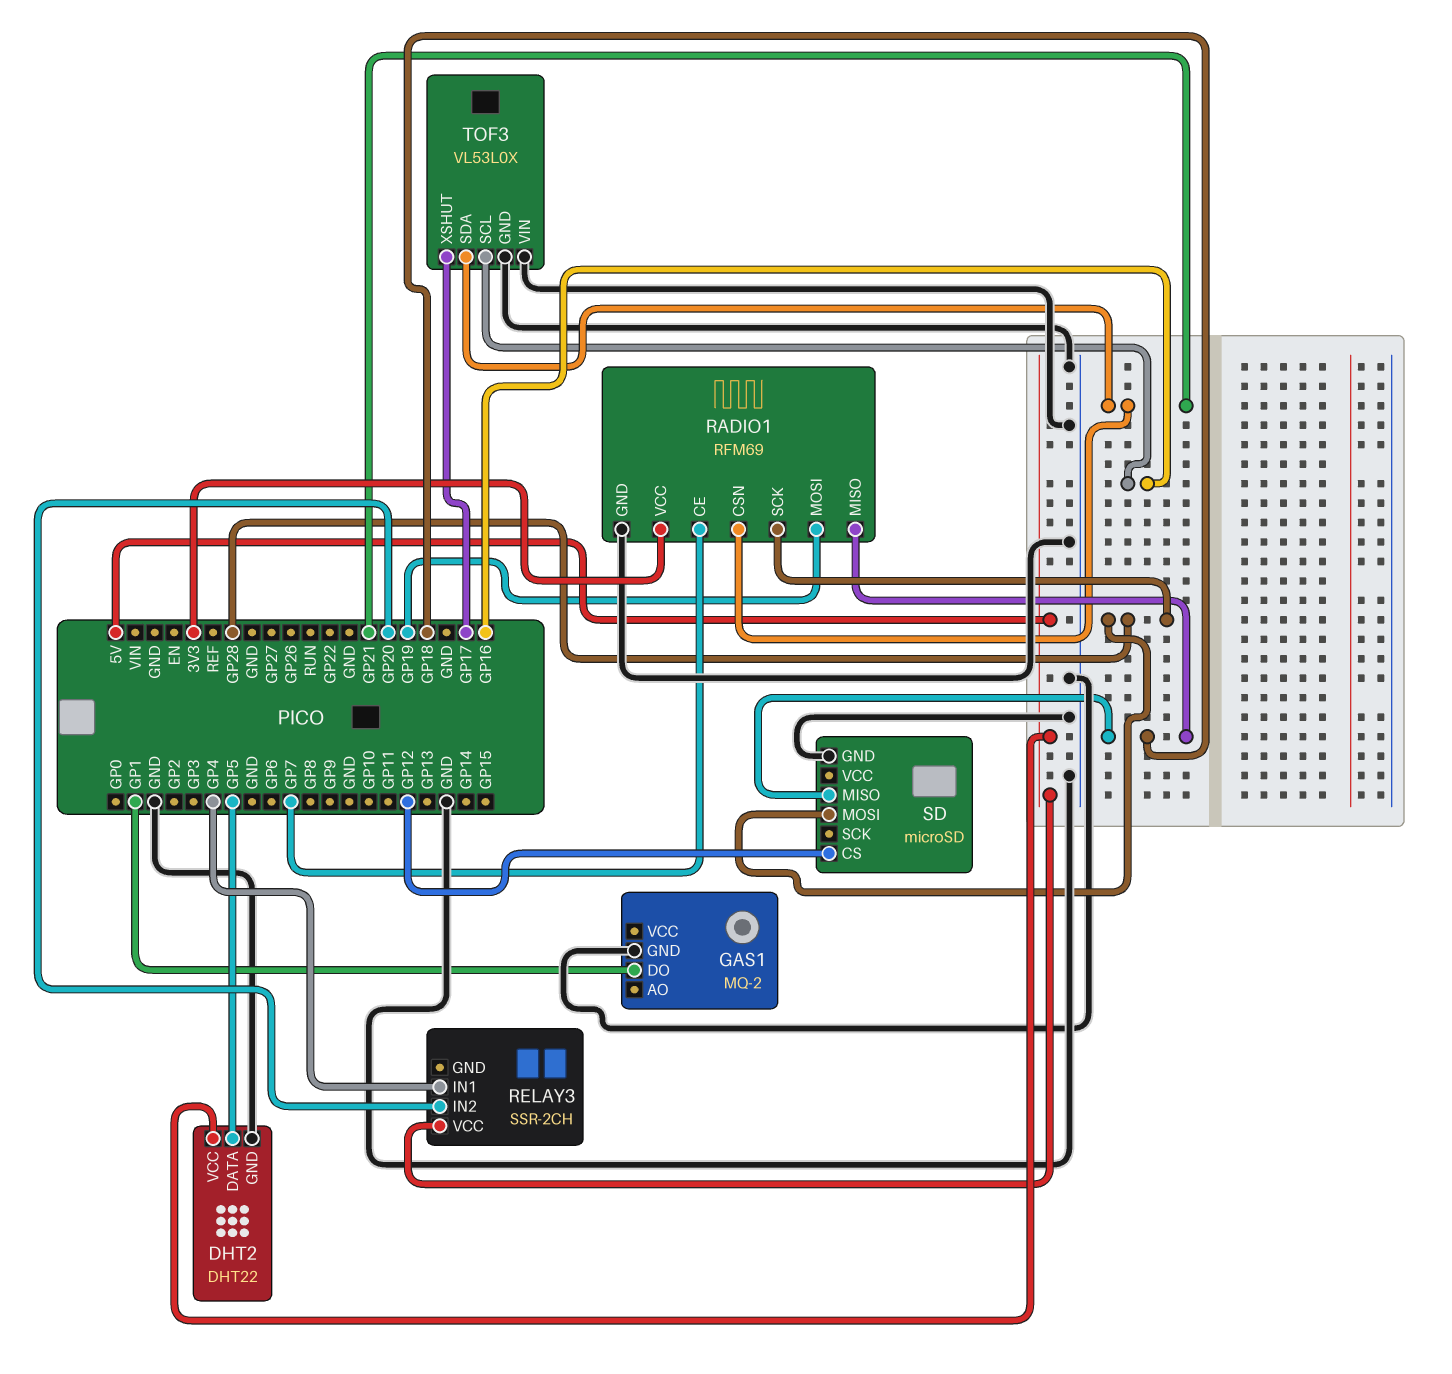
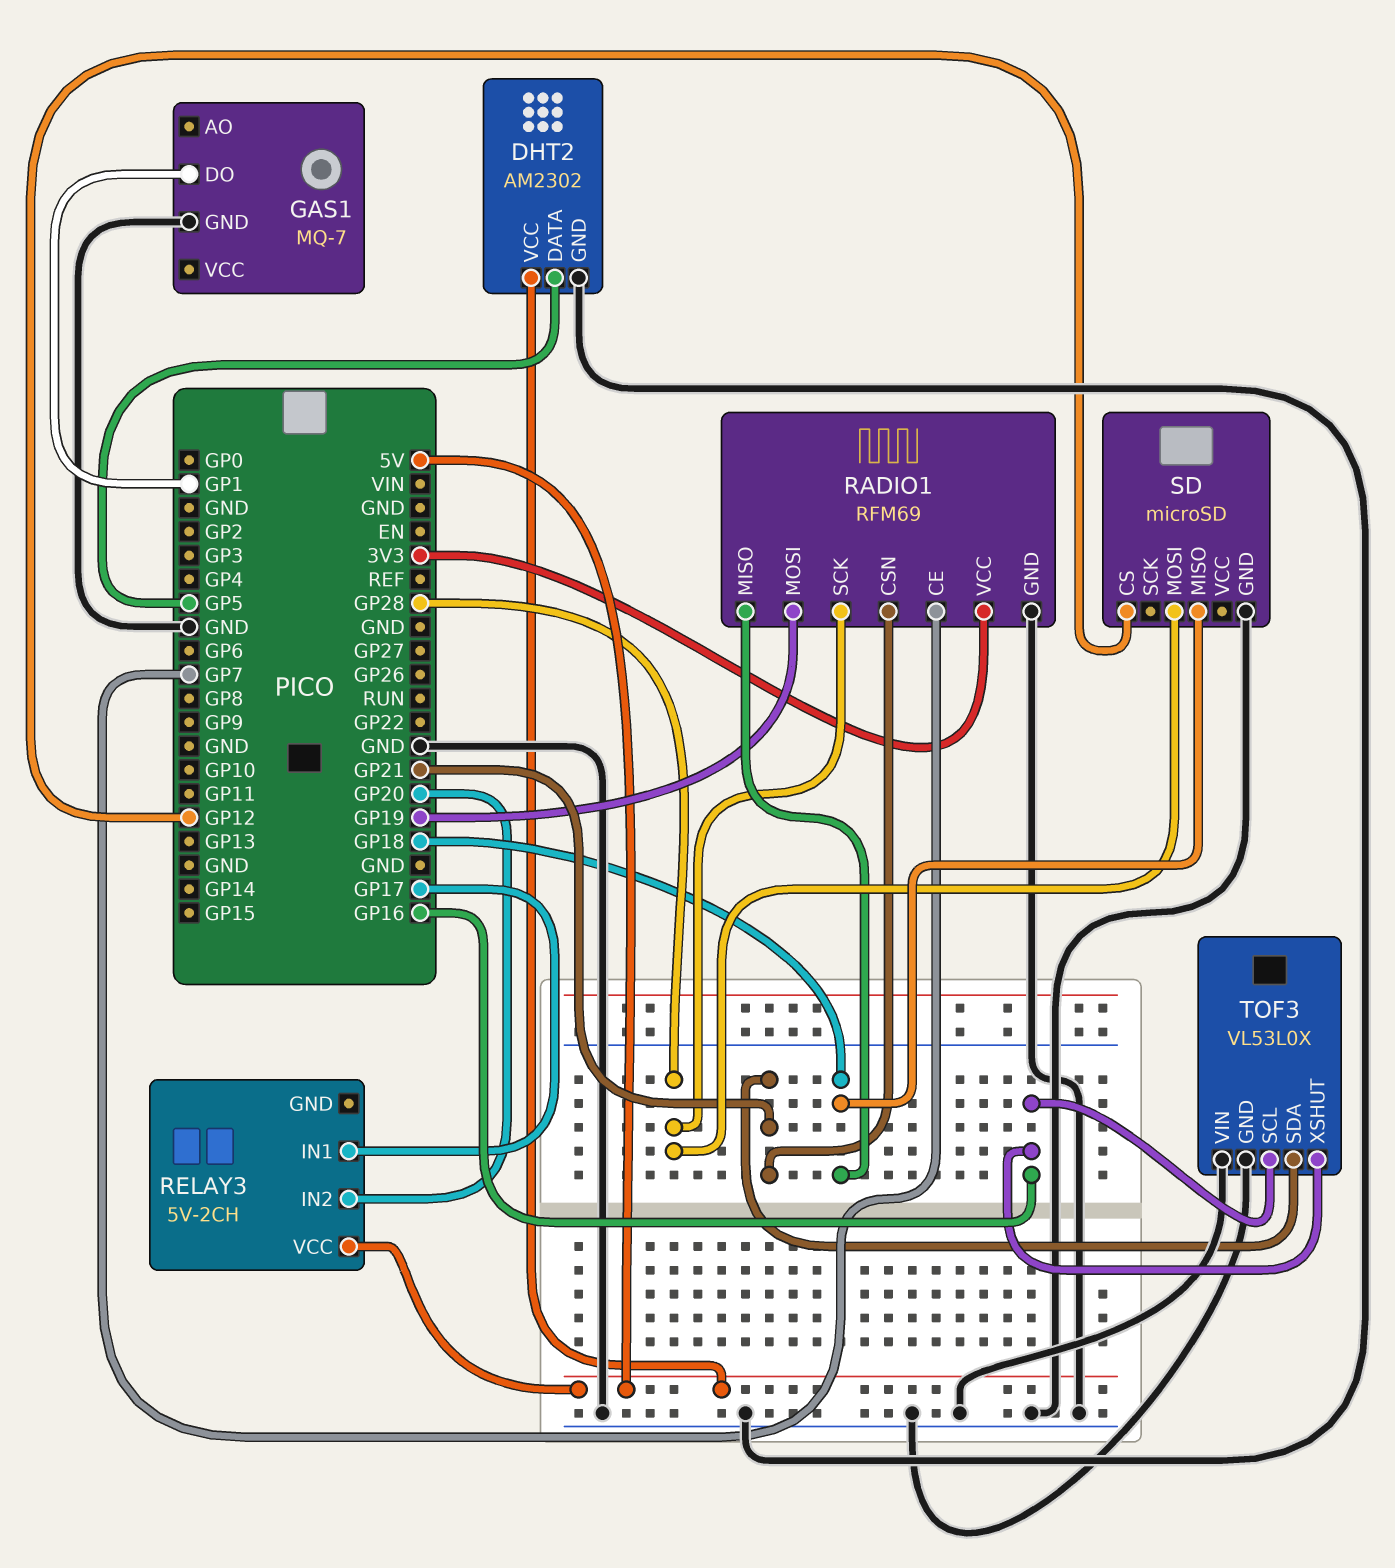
DHT2: DHT22 -> AM2302
GAS1: MQ-2 -> MQ-7
RELAY3: SSR-2CH -> 5V-2CH
RELAY3 pin IN1: GP4 -> GP17
TOF3 pin XSHUT: GP17 -> GP16

